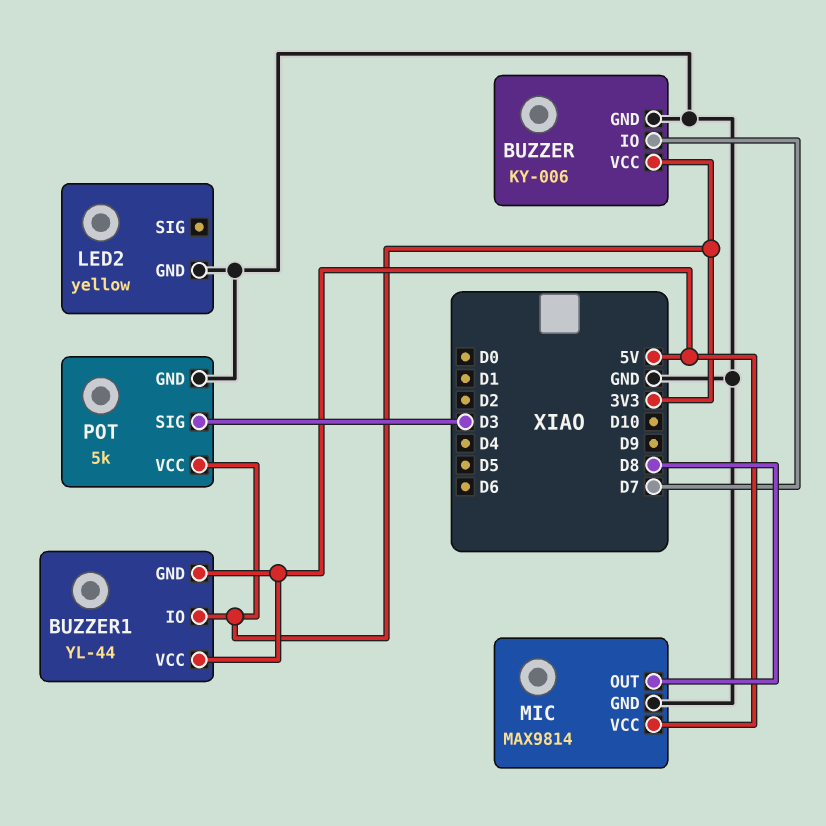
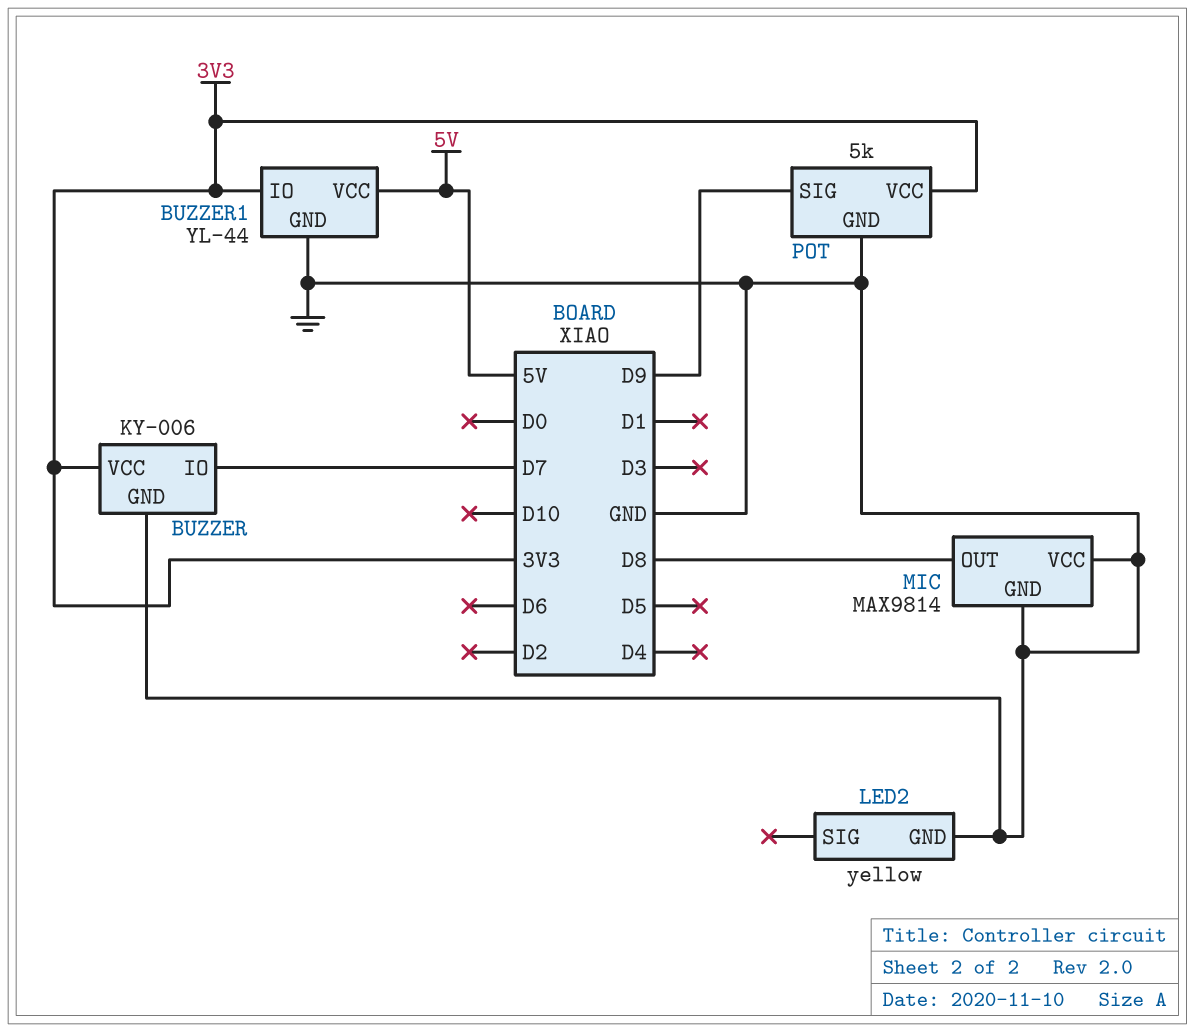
BUZZER1 pin GND: 5V -> GND
MIC pin VCC: 5V -> GND
POT pin SIG: D3 -> D9

